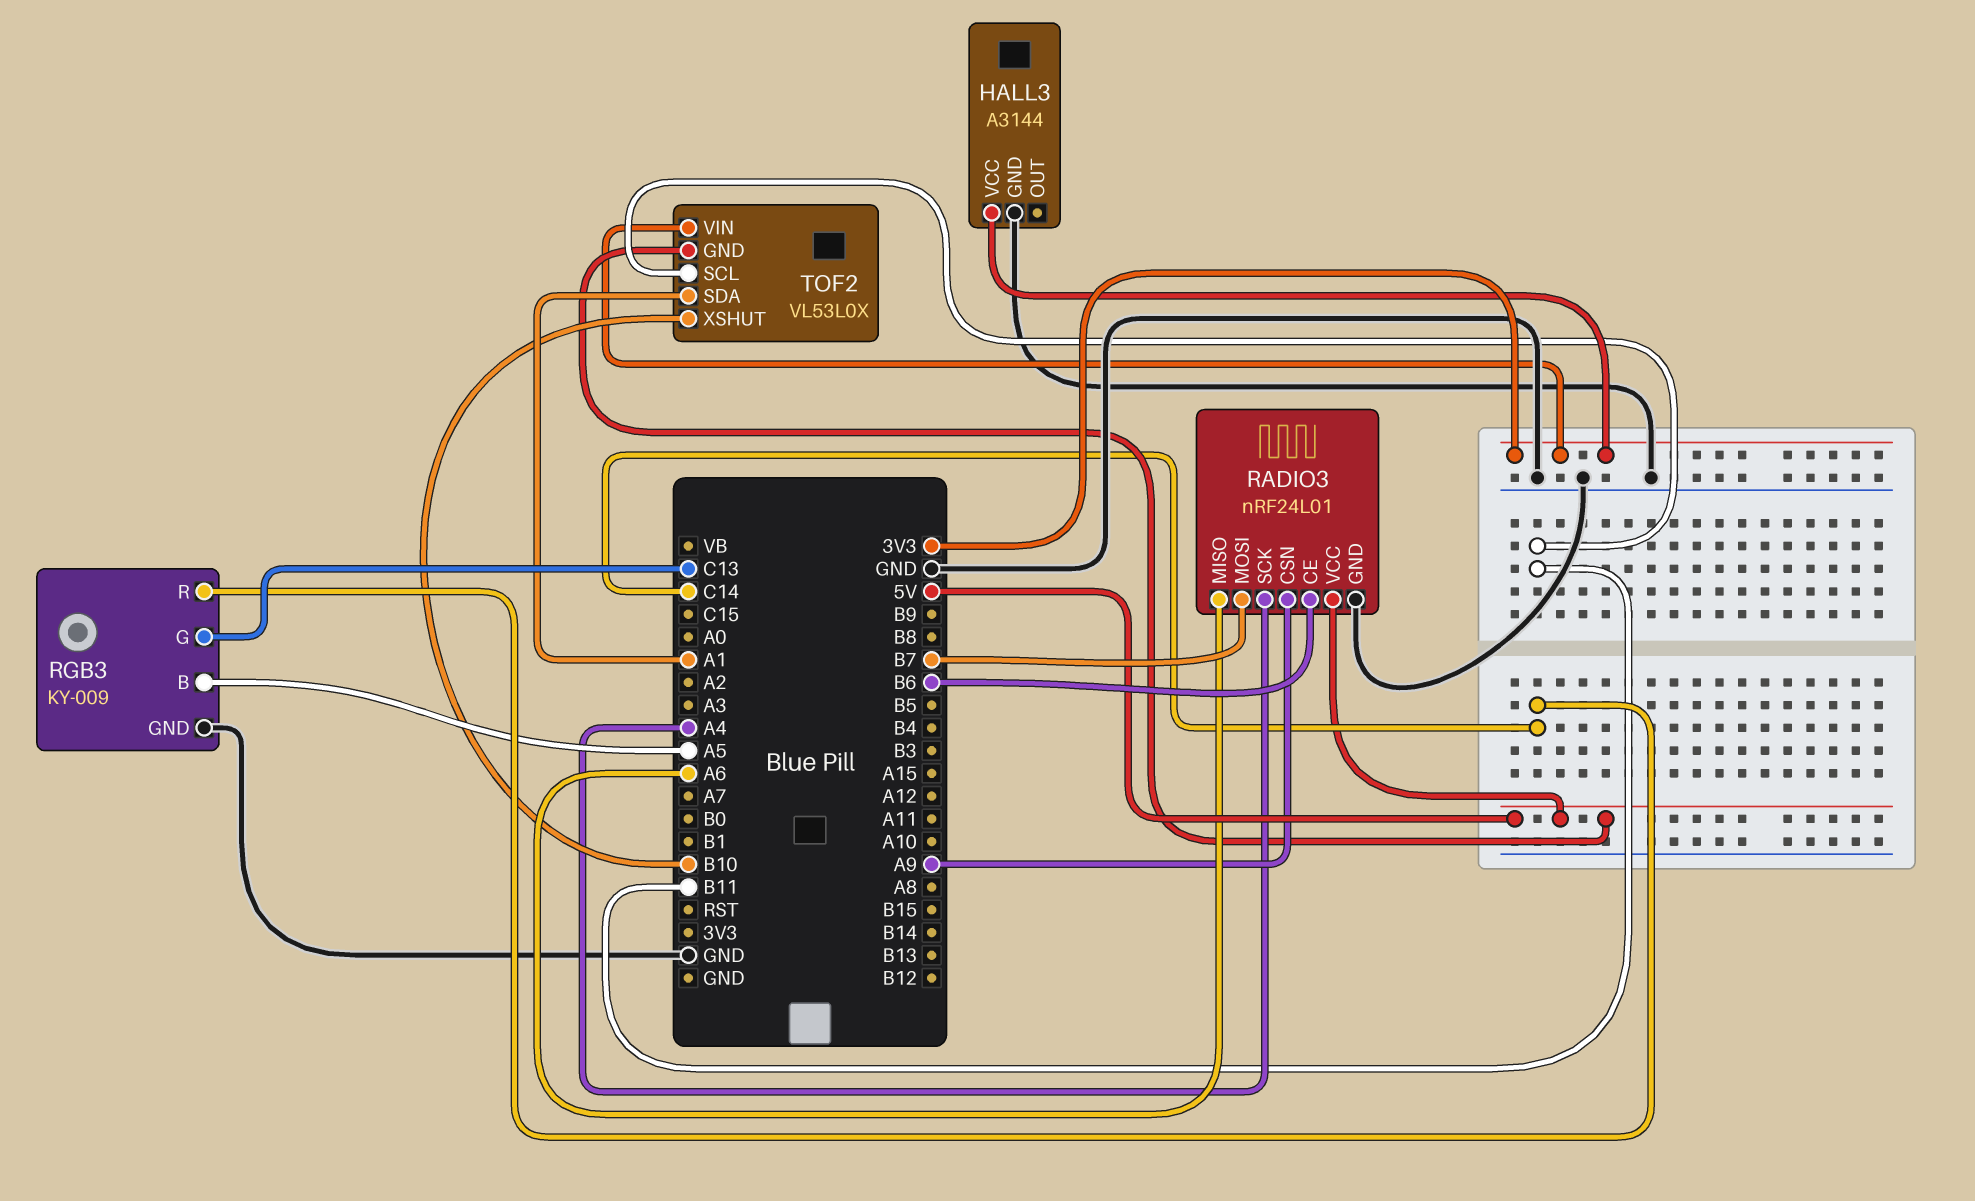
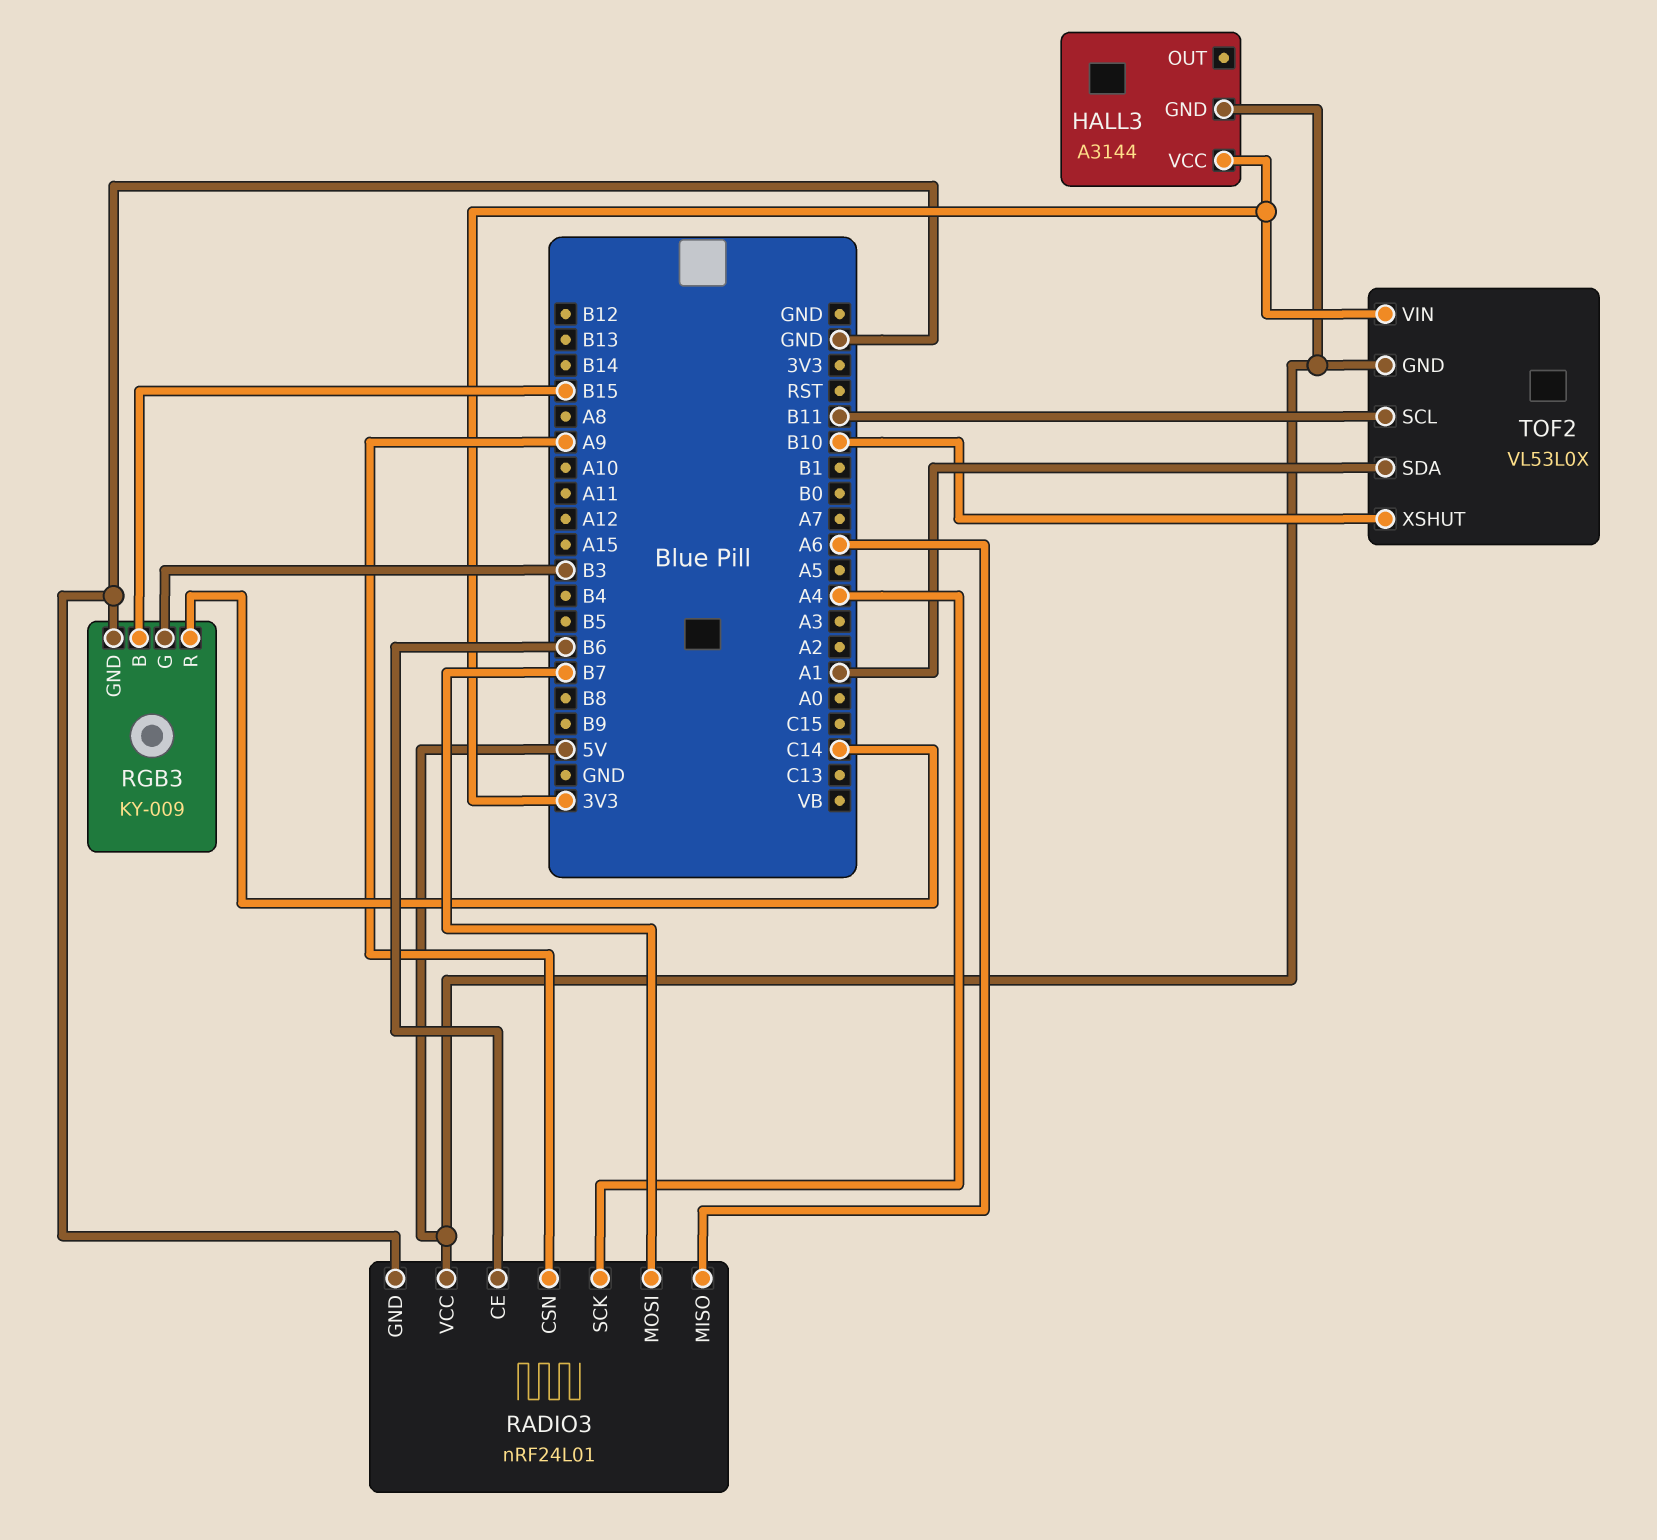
HALL3 pin GND: GND -> 5V
RGB3 pin B: A5 -> B15
RGB3 pin G: C13 -> B3

